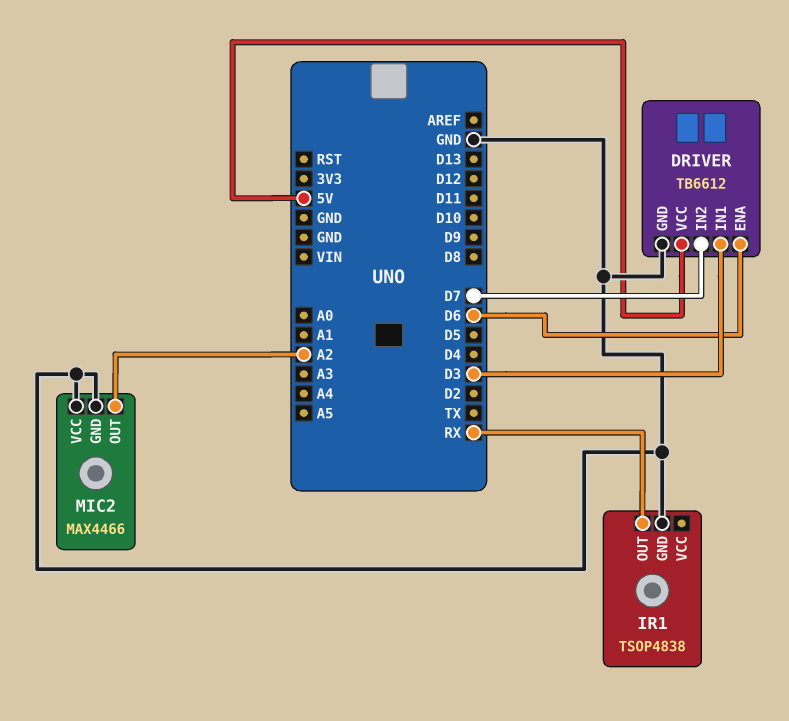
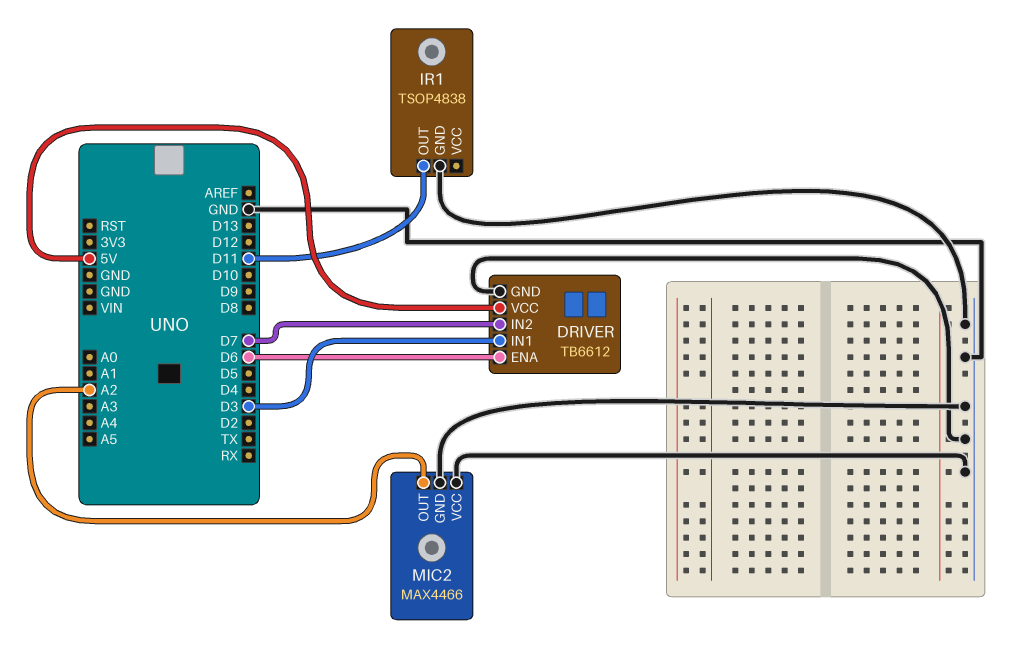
IR1 pin OUT: RX -> D11

